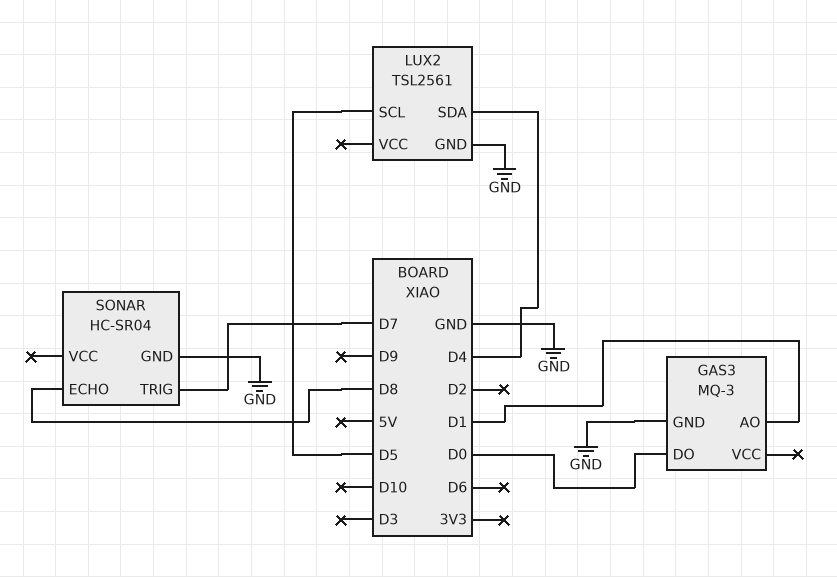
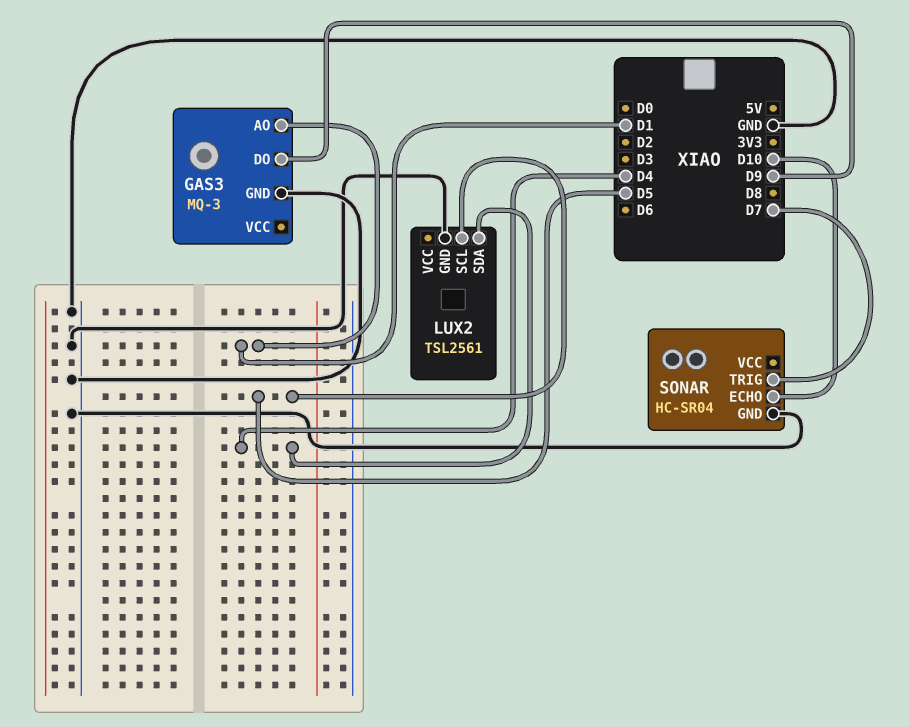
GAS3 pin DO: D0 -> D9
SONAR pin ECHO: D8 -> D10

